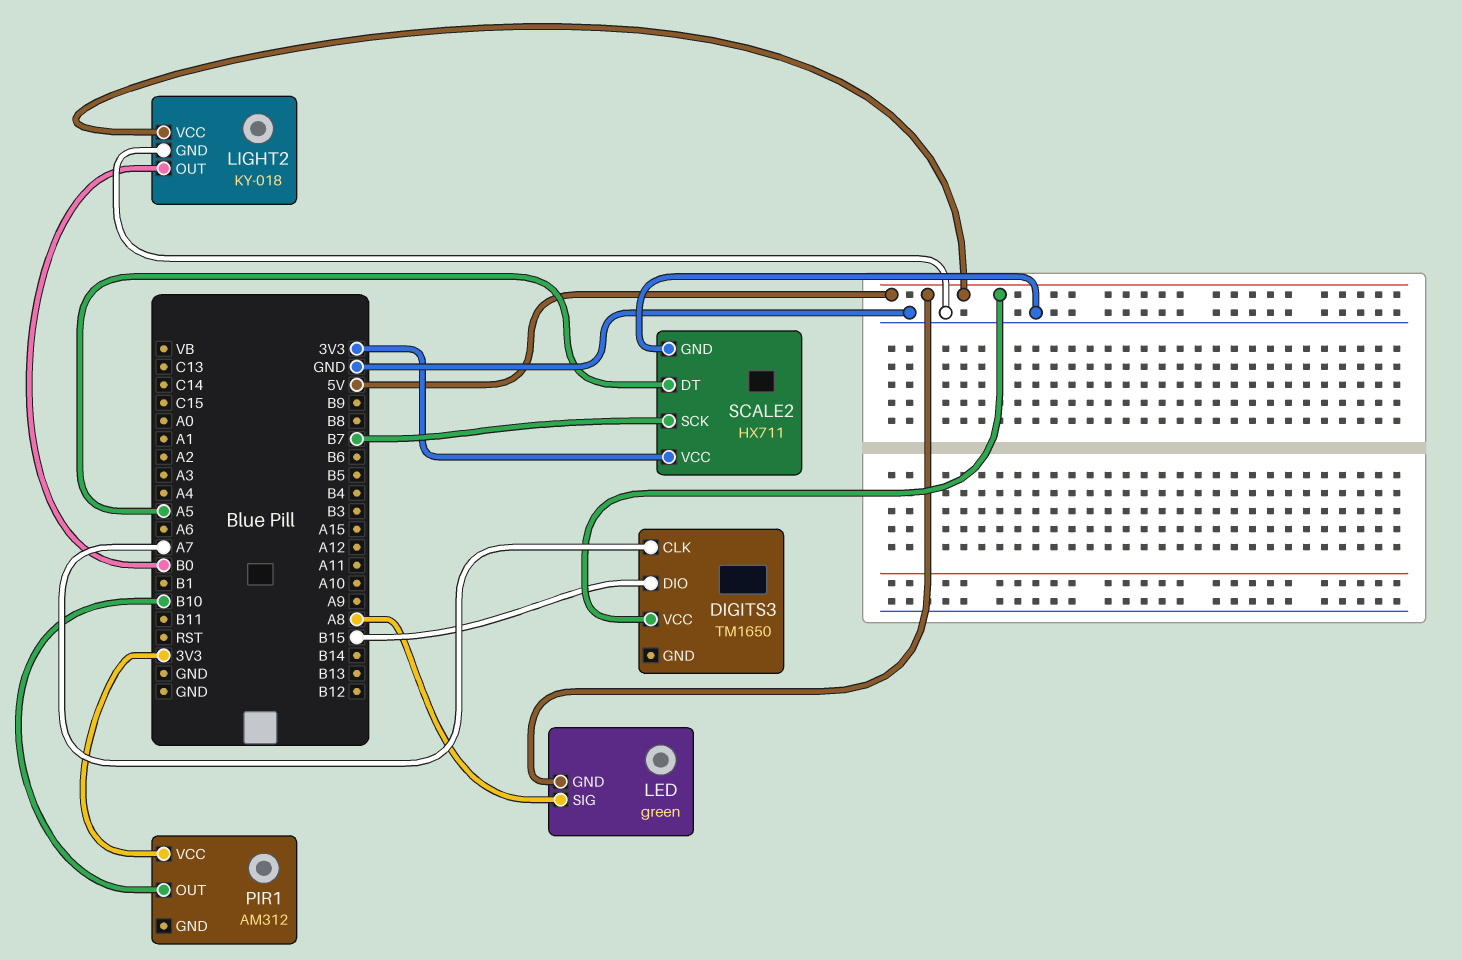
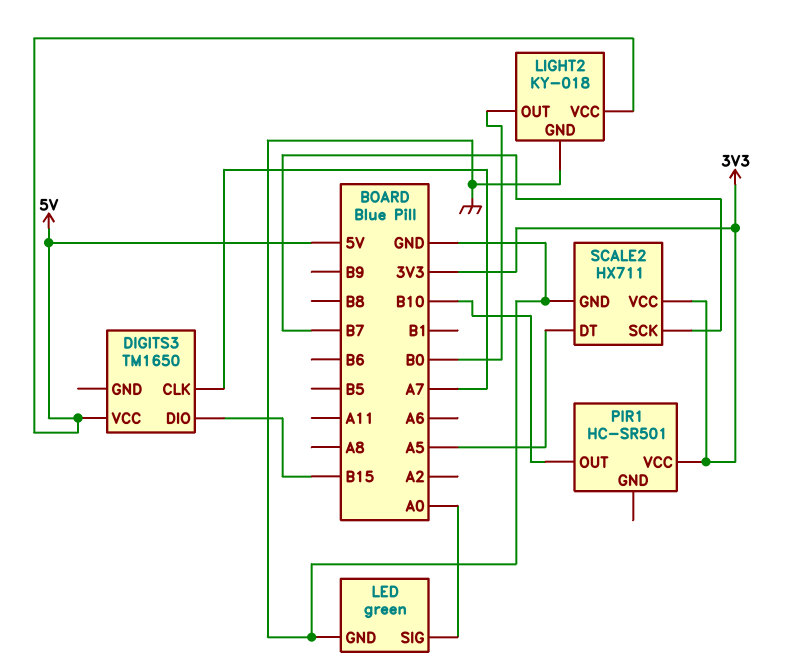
LED pin GND: 5V -> GND
LED pin SIG: A8 -> A0
PIR1: AM312 -> HC-SR501

